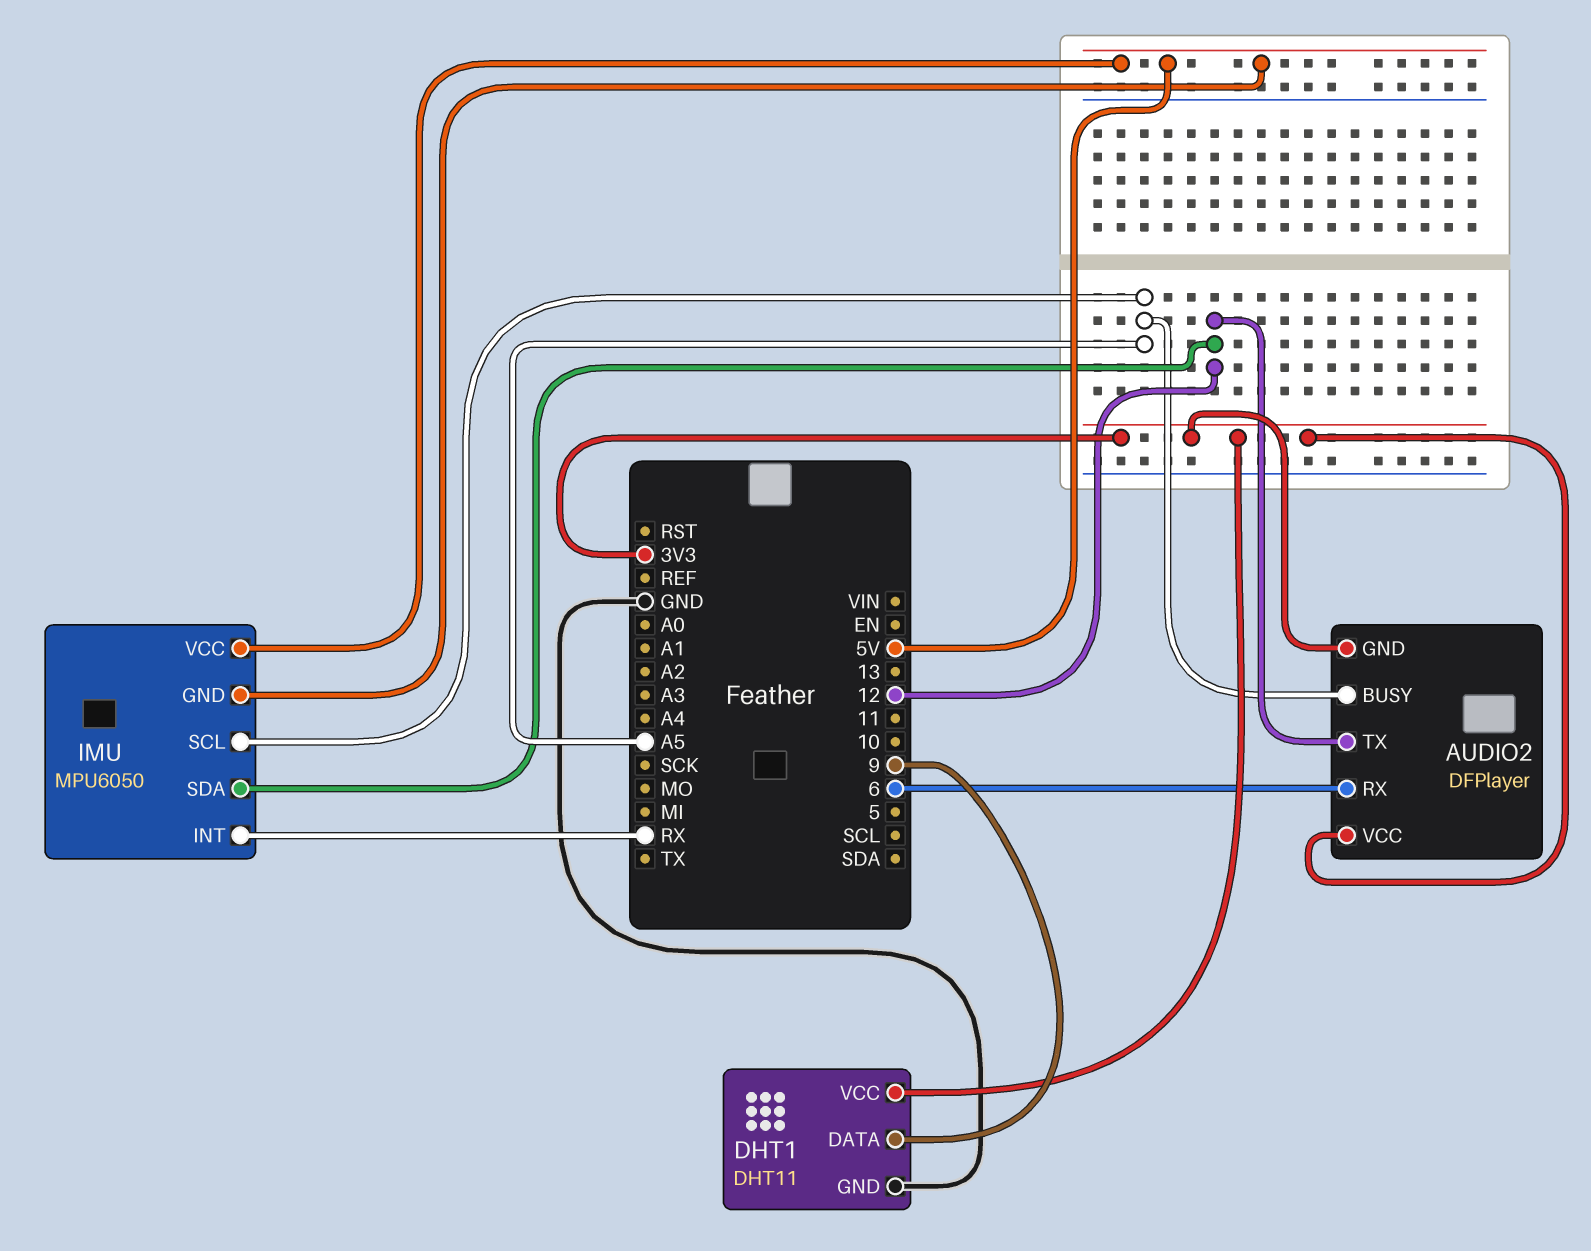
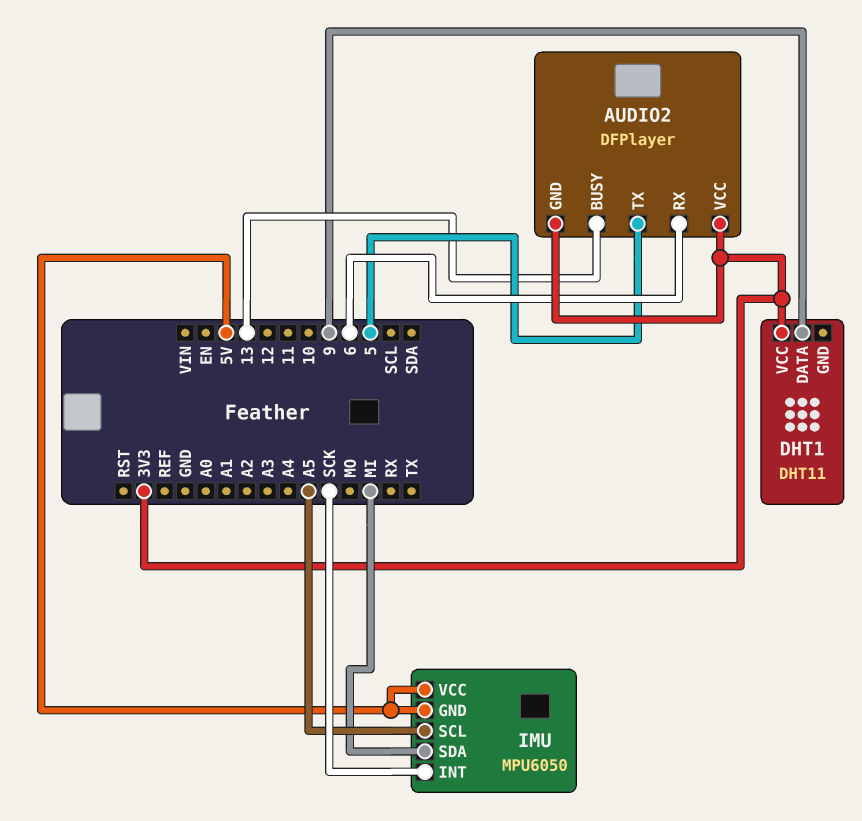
AUDIO2 pin BUSY: A5 -> 13
AUDIO2 pin TX: 12 -> 5
DHT1 pin GND: GND -> none
IMU pin INT: RX -> SCK
IMU pin SDA: 12 -> MI

